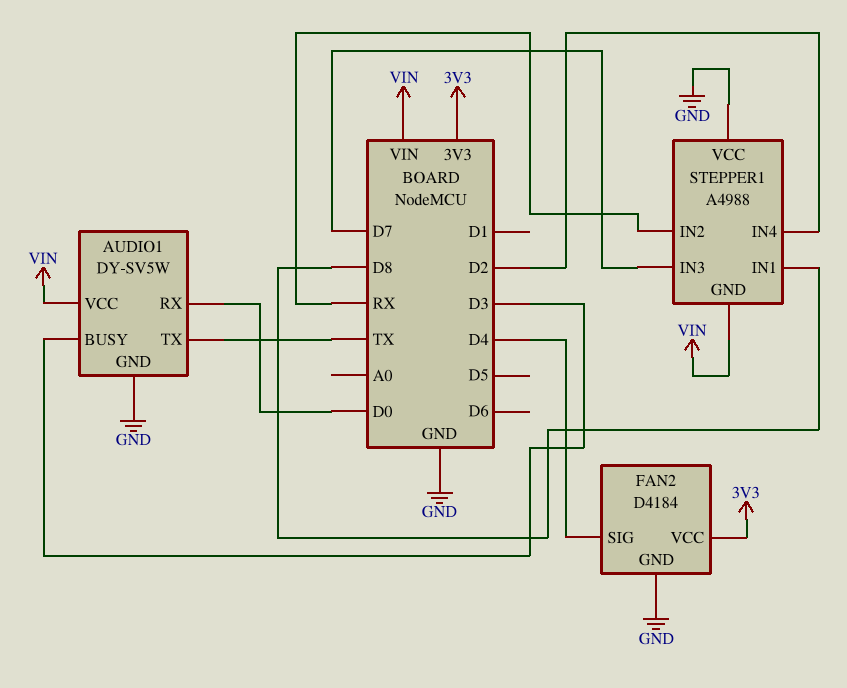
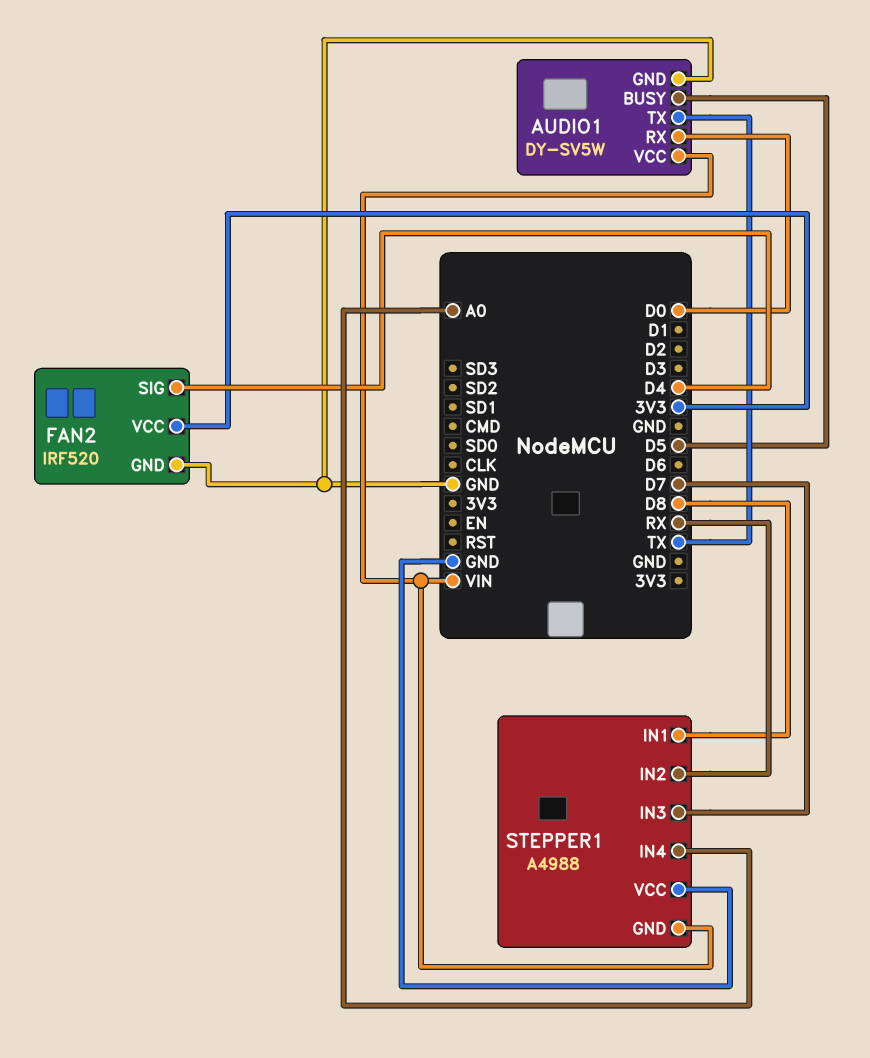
AUDIO1 pin BUSY: D3 -> D5
FAN2: D4184 -> IRF520
STEPPER1 pin IN4: D2 -> A0

